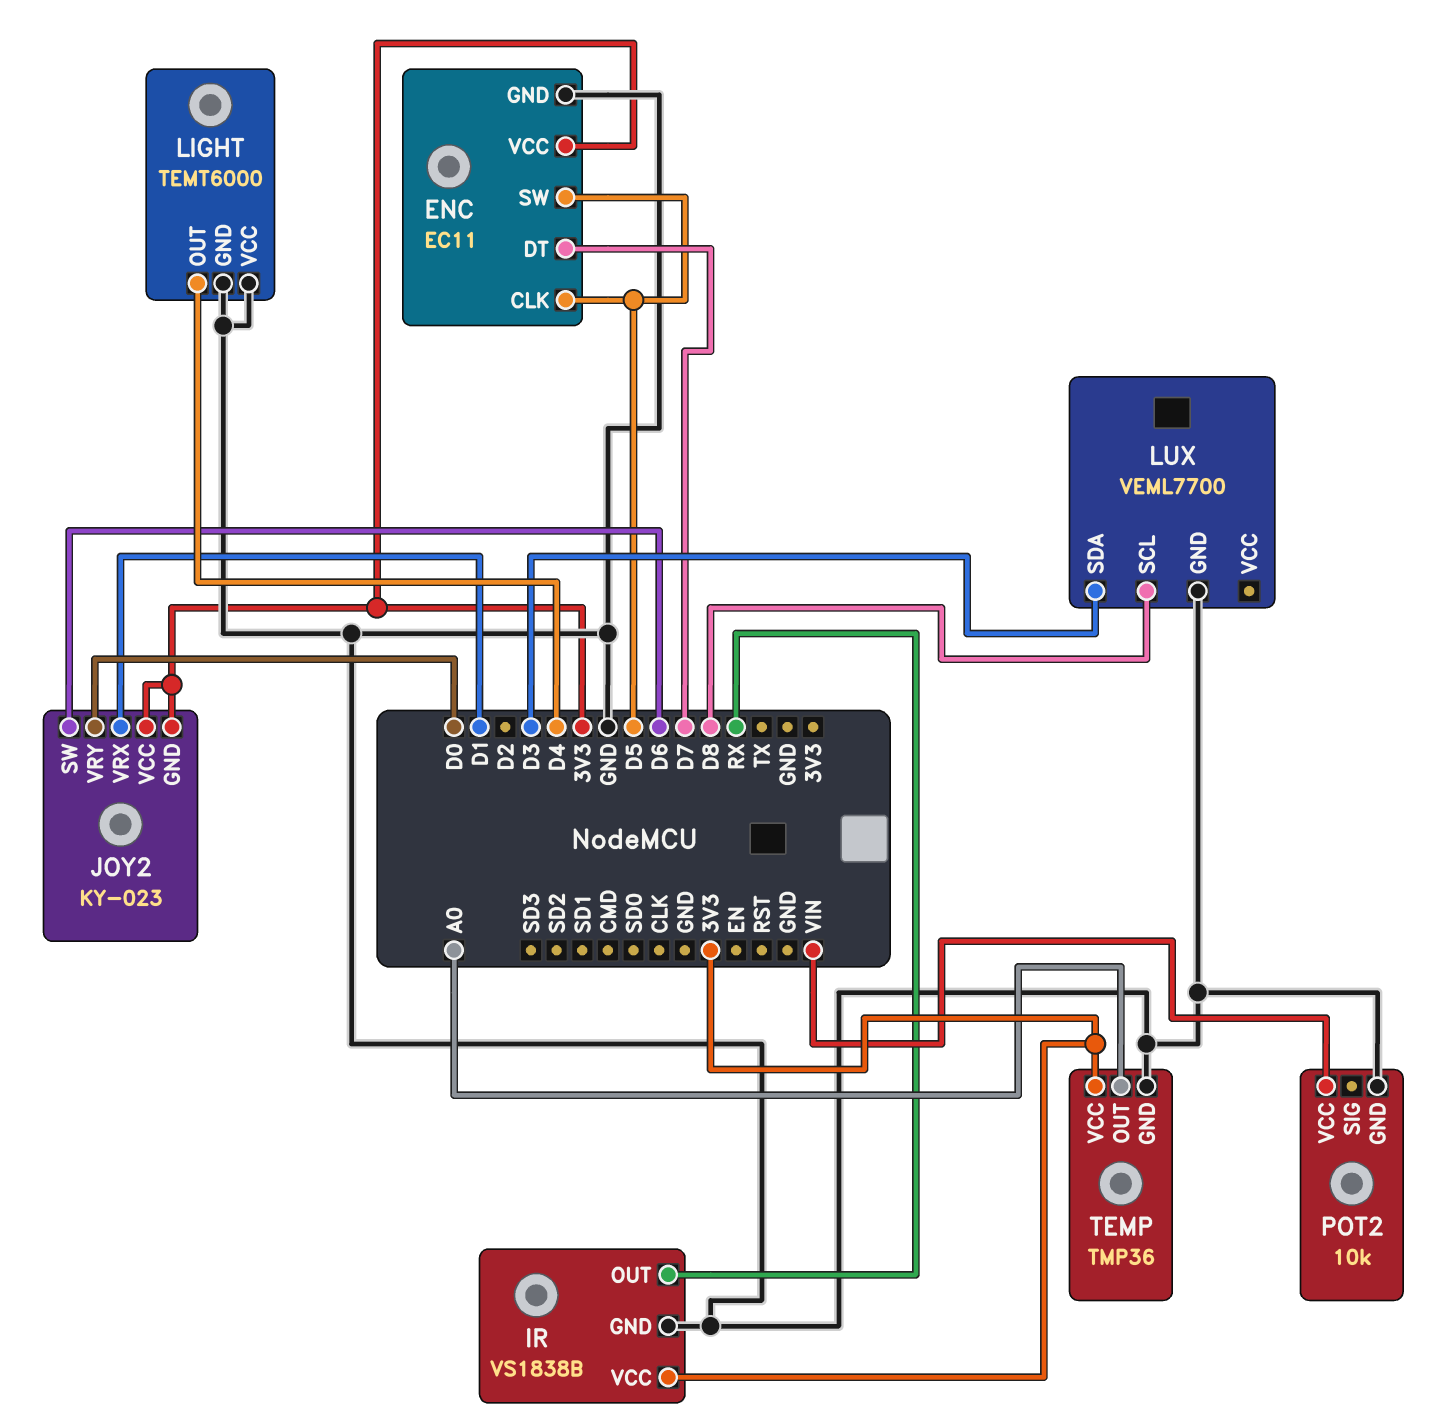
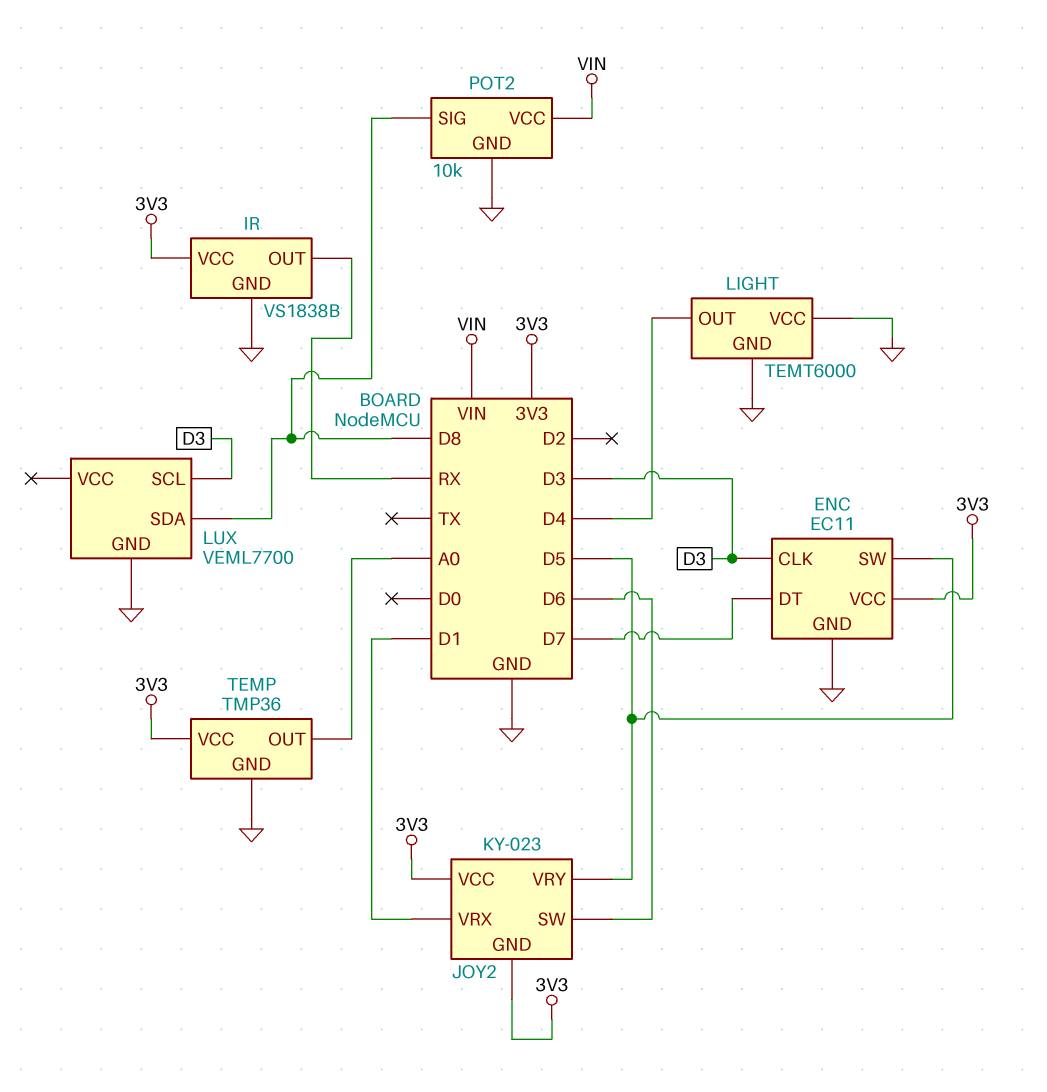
ENC pin CLK: D5 -> D3
JOY2 pin VRY: D0 -> D5
LUX pin SCL: D8 -> D3
LUX pin SDA: D3 -> D8
POT2 pin SIG: none -> D8

